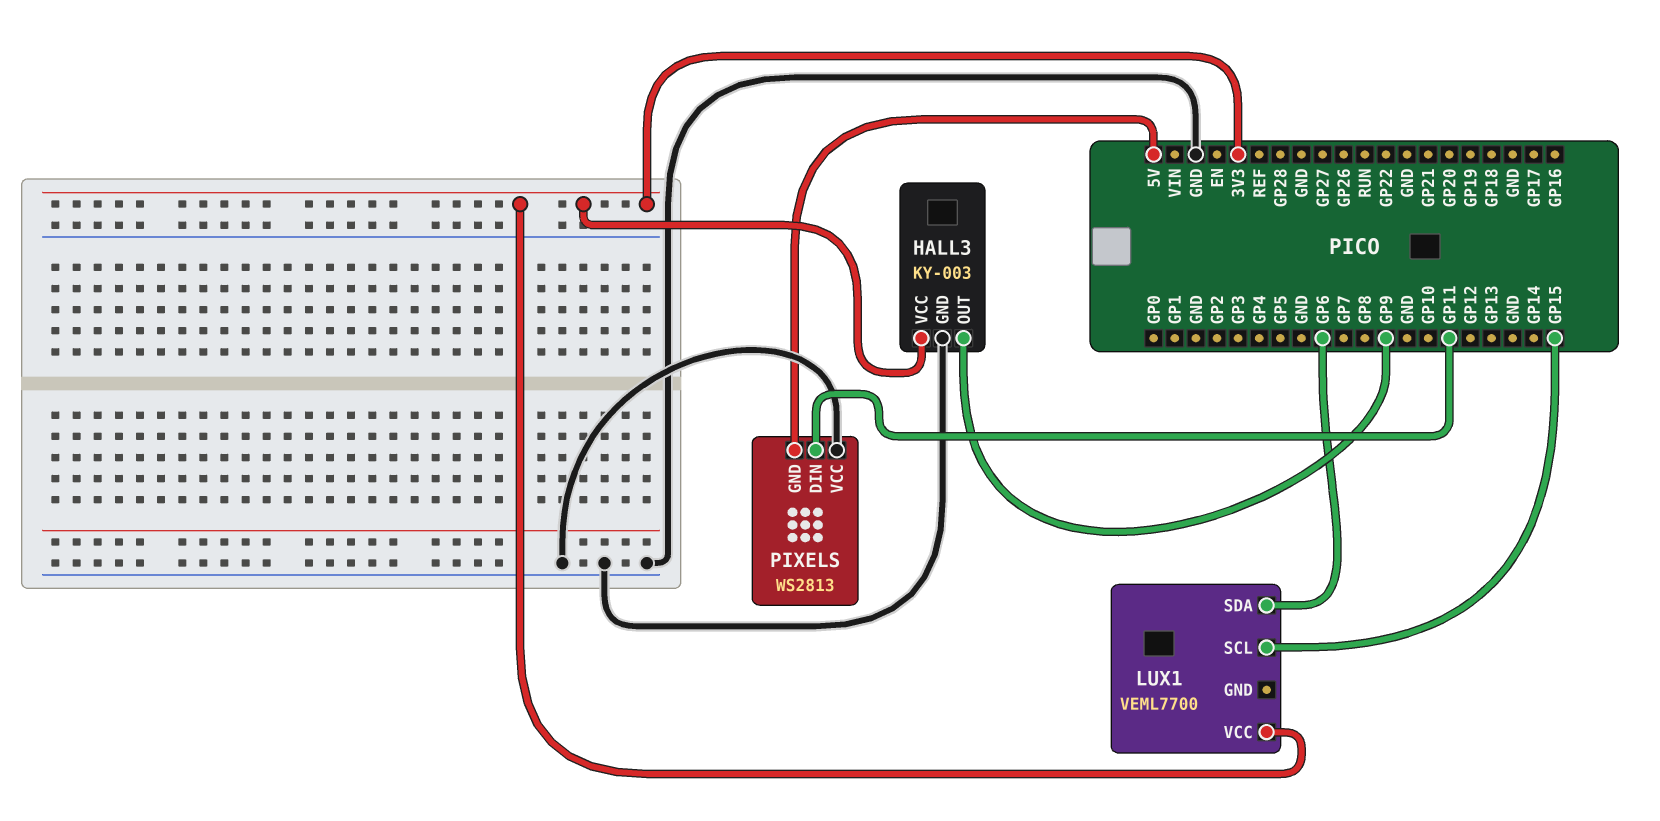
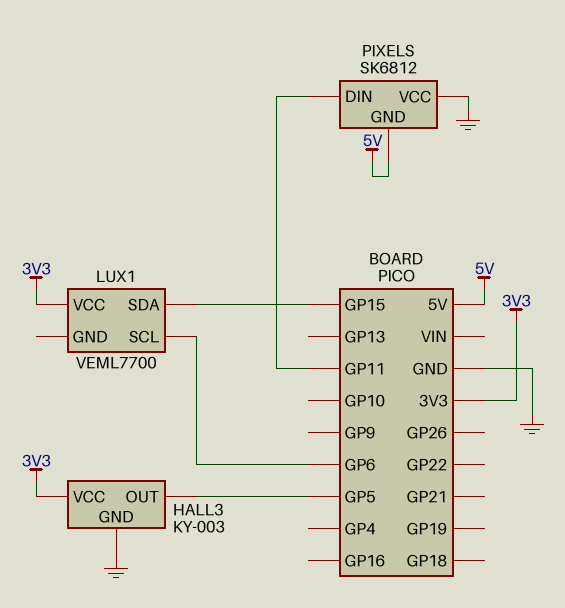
HALL3 pin OUT: GP9 -> GP5
LUX1 pin SCL: GP15 -> GP6
LUX1 pin SDA: GP6 -> GP15
PIXELS: WS2813 -> SK6812

